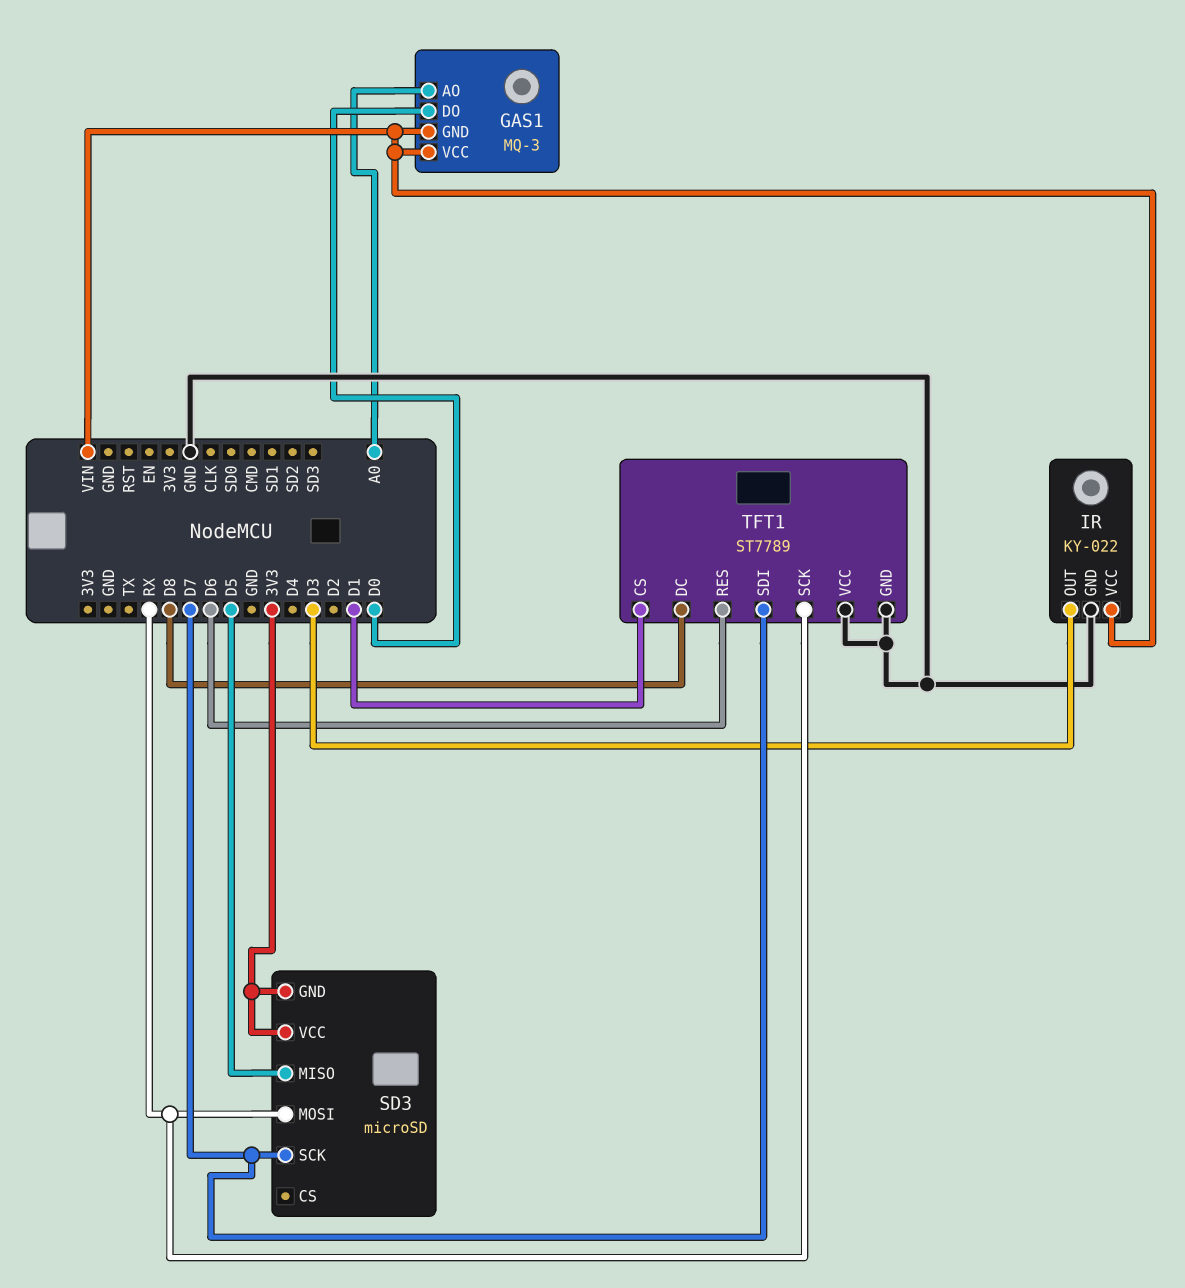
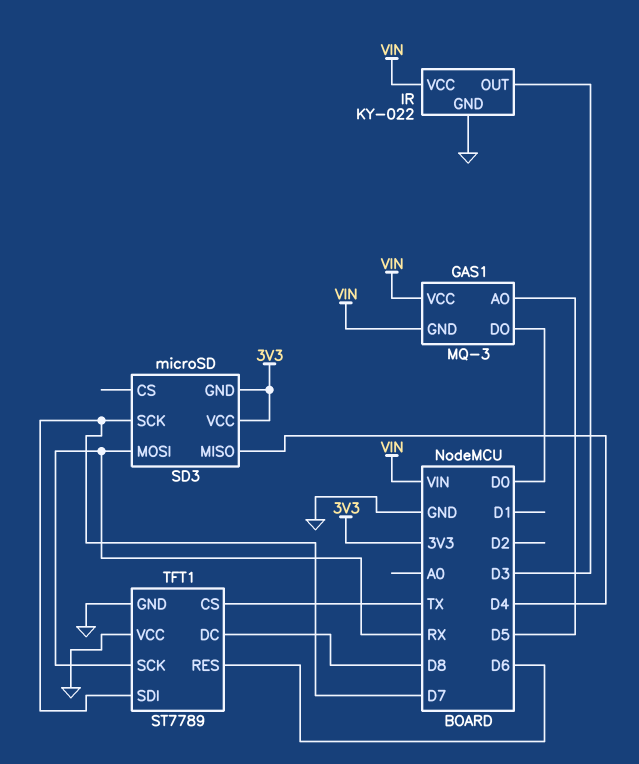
GAS1 pin AO: A0 -> D5
SD3 pin MISO: D5 -> D4
TFT1 pin CS: D1 -> TX

